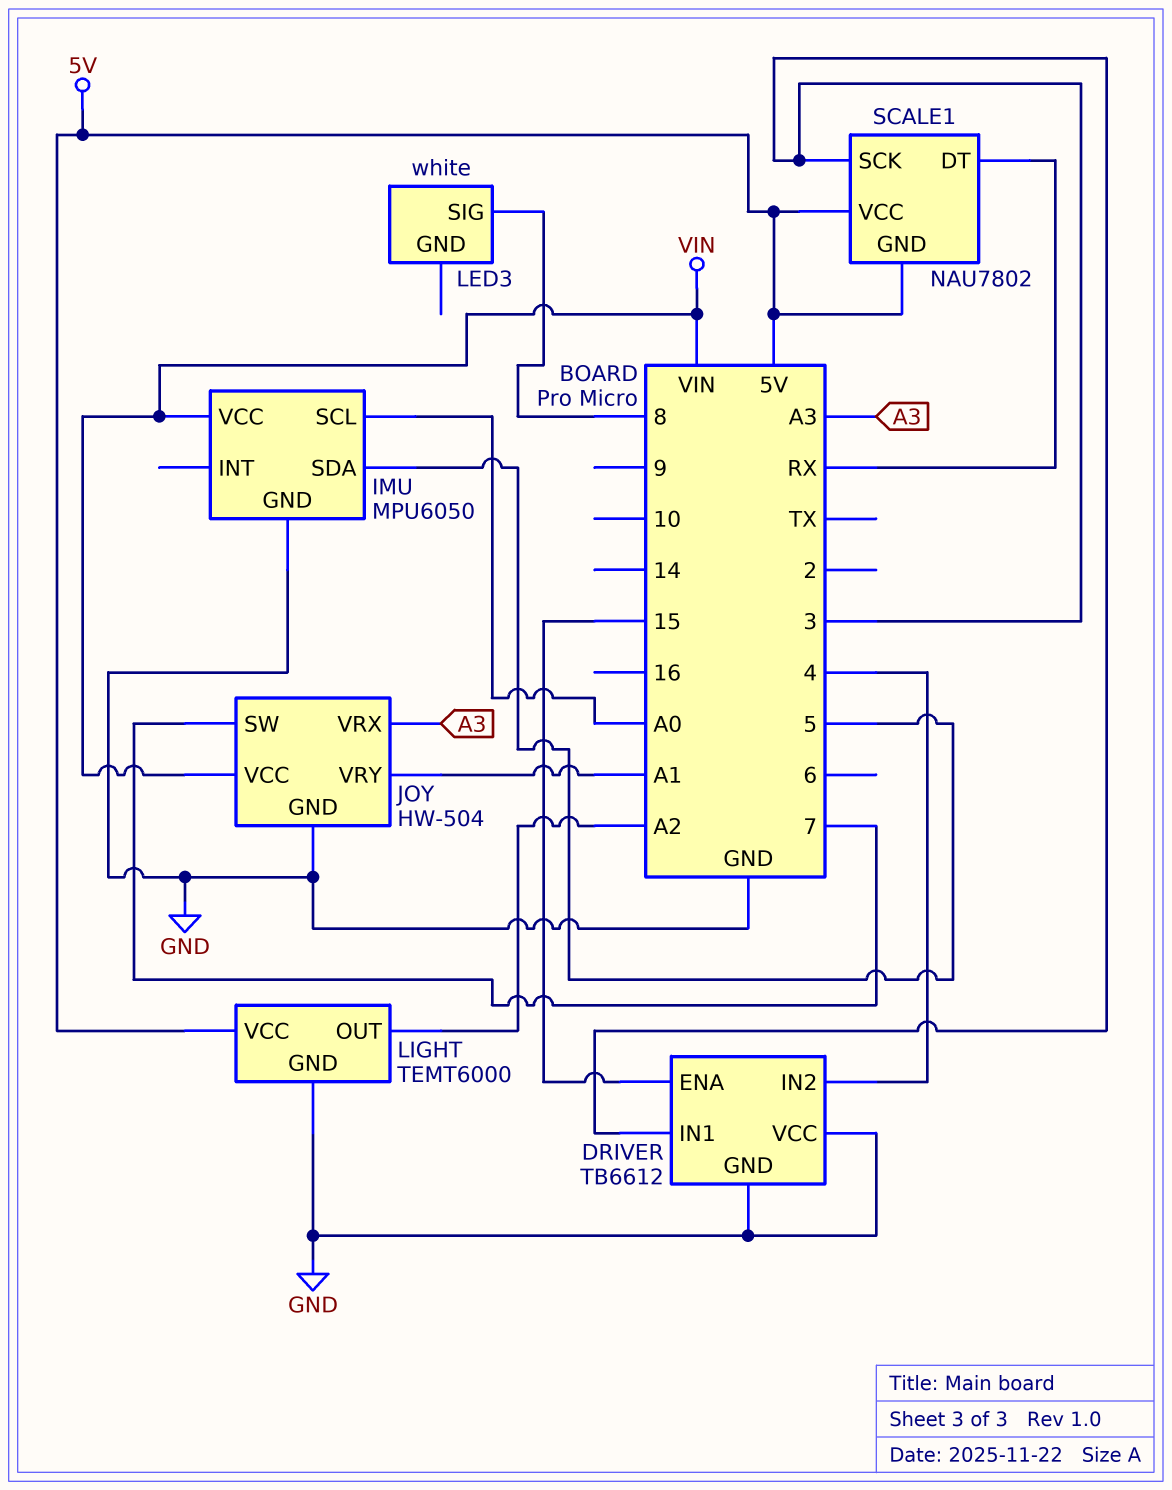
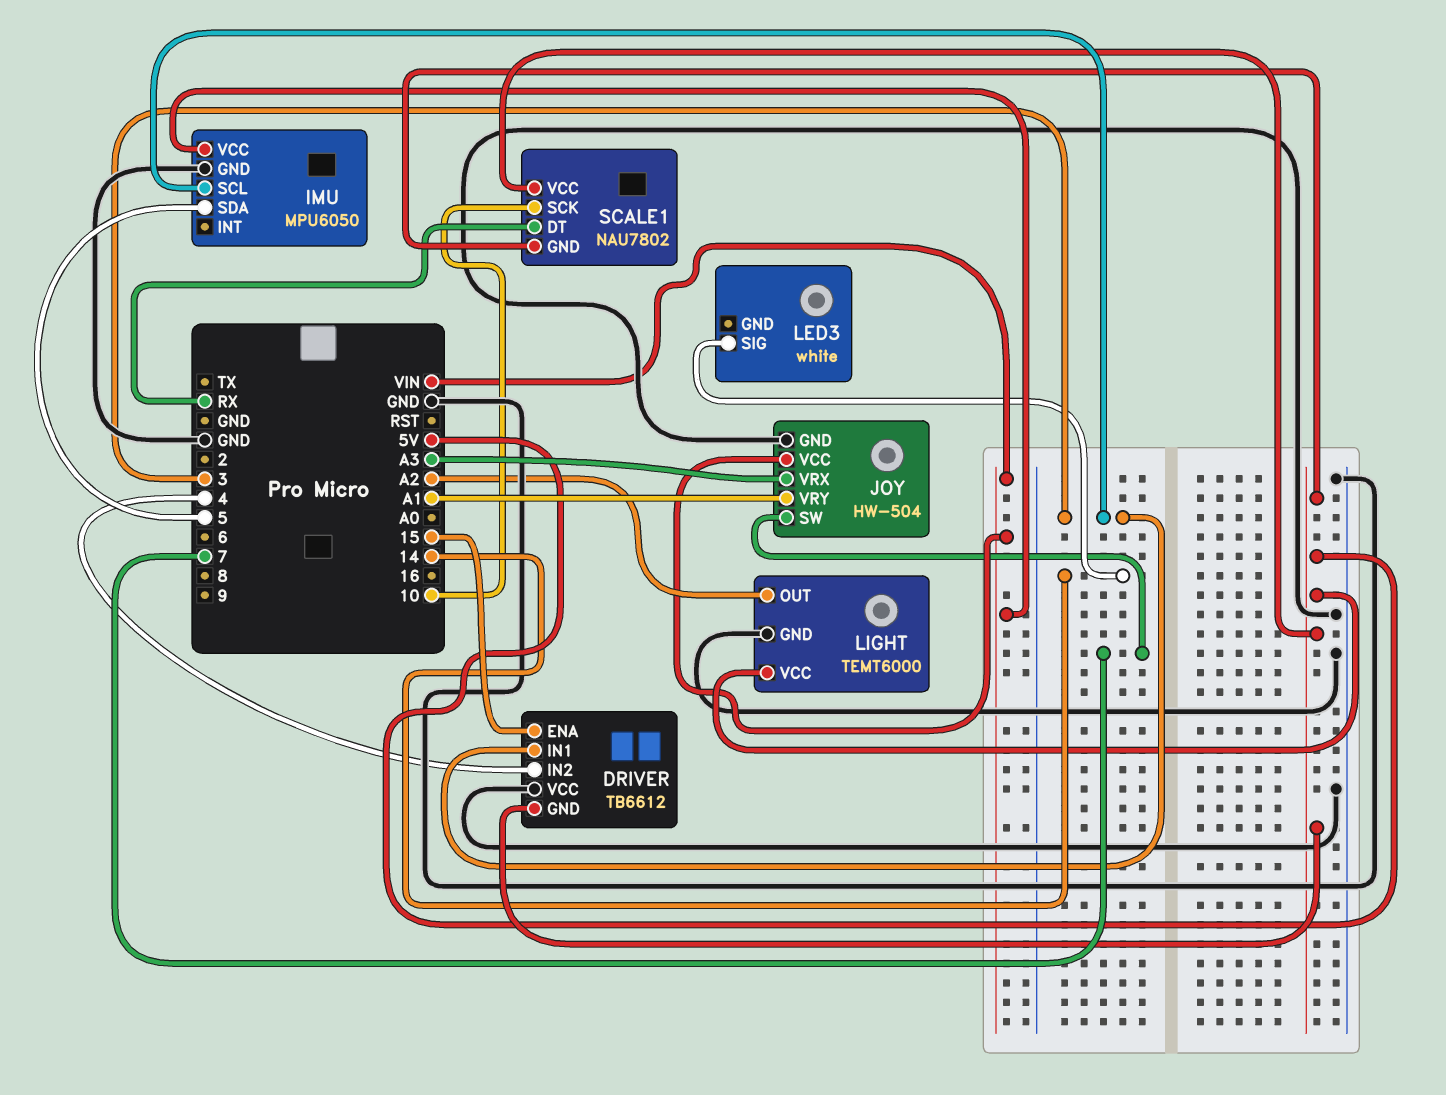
DRIVER pin GND: GND -> 5V
IMU pin SCL: A0 -> 3
LED3 pin SIG: 8 -> 14
SCALE1 pin SCK: 3 -> 10

